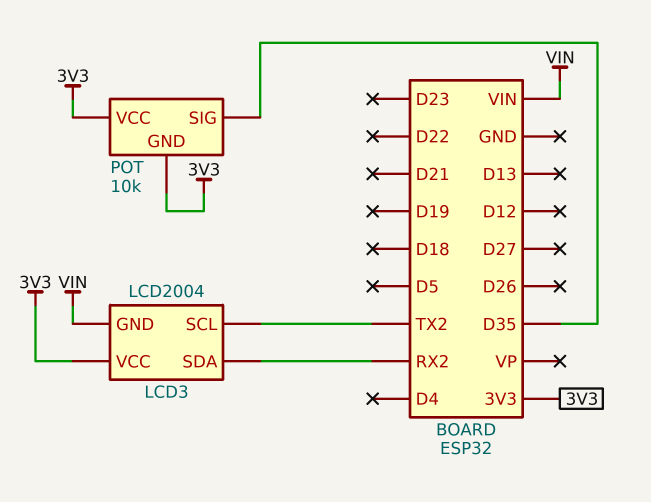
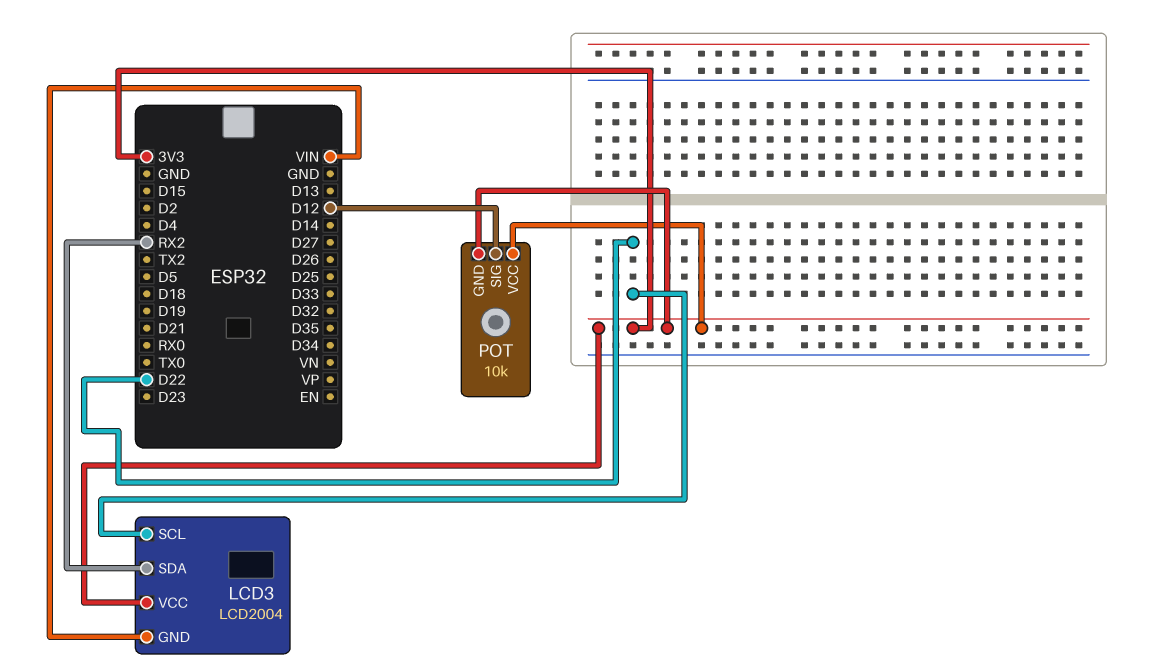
LCD3 pin SCL: TX2 -> D22
POT pin SIG: D35 -> D12

